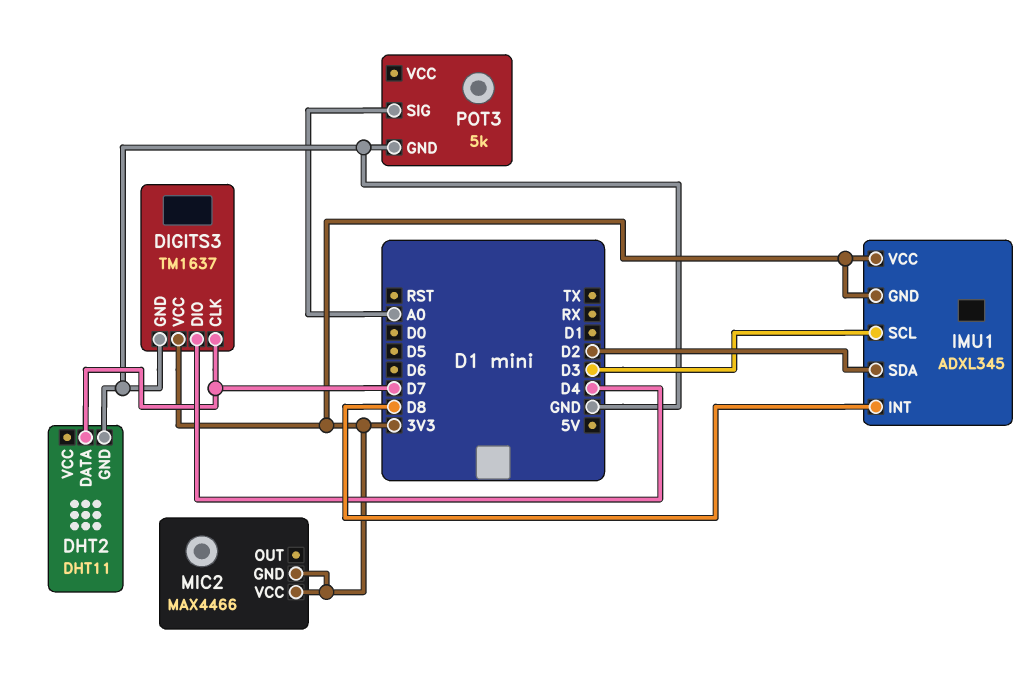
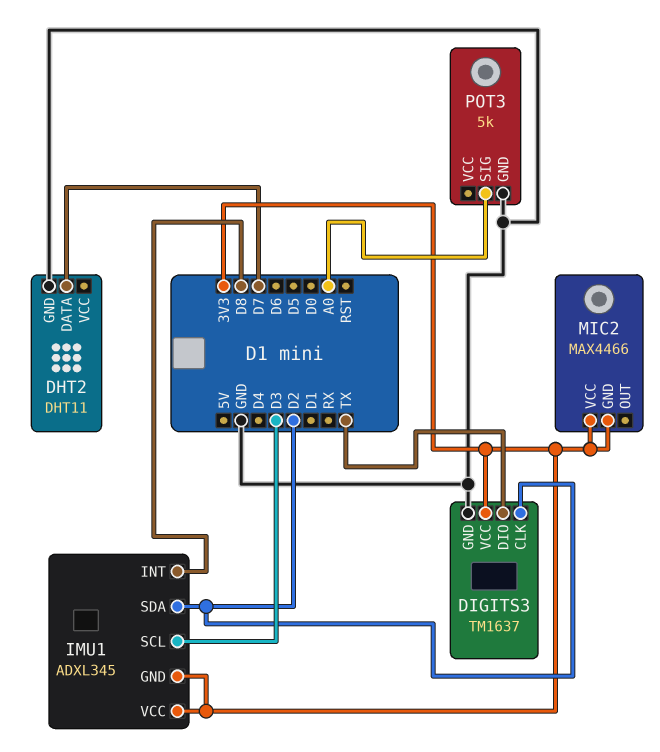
DIGITS3 pin CLK: D7 -> D2
DIGITS3 pin DIO: D4 -> TX

